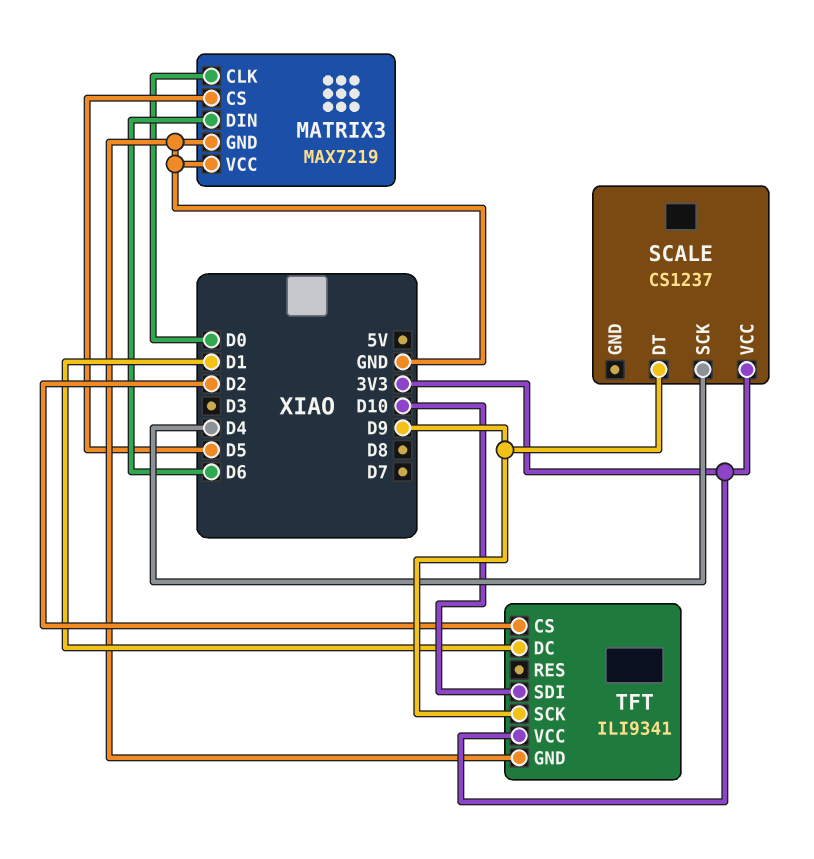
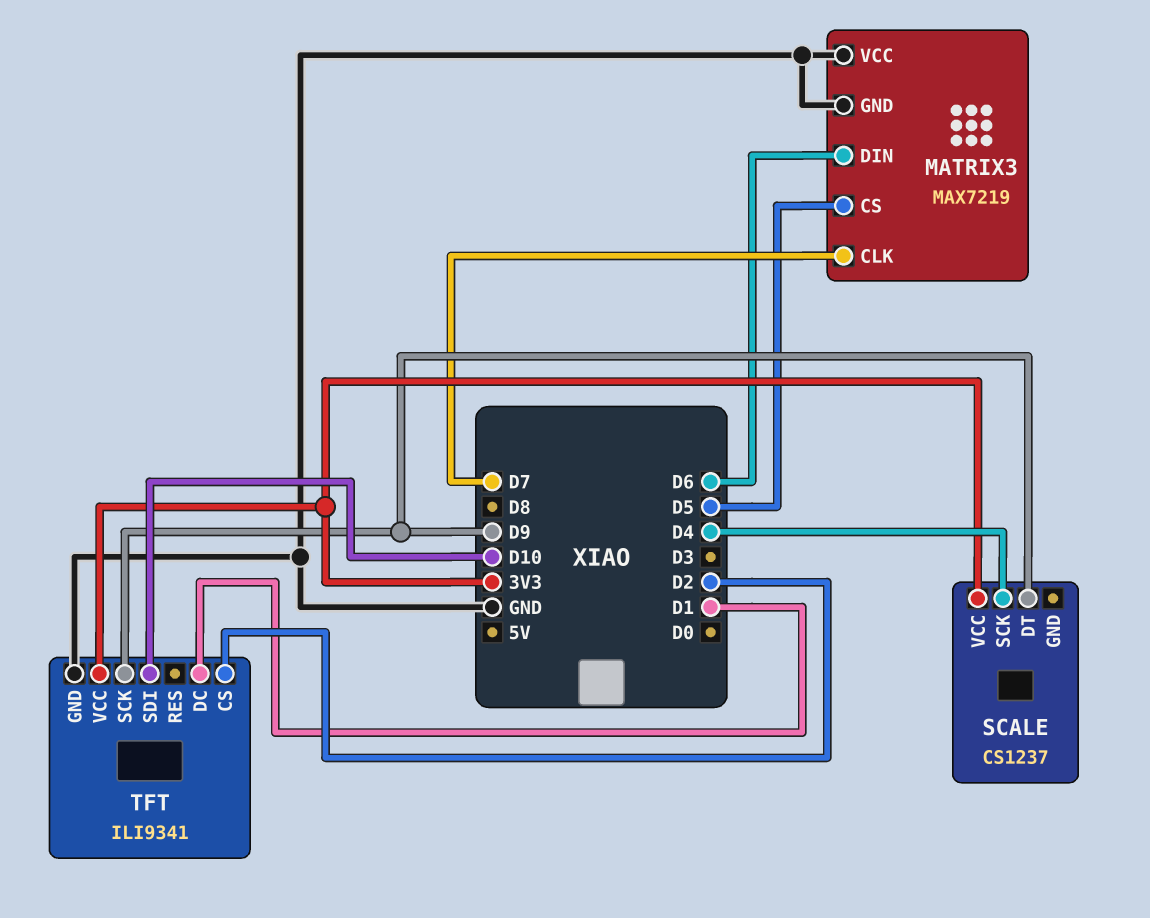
MATRIX3 pin CLK: D0 -> D7

